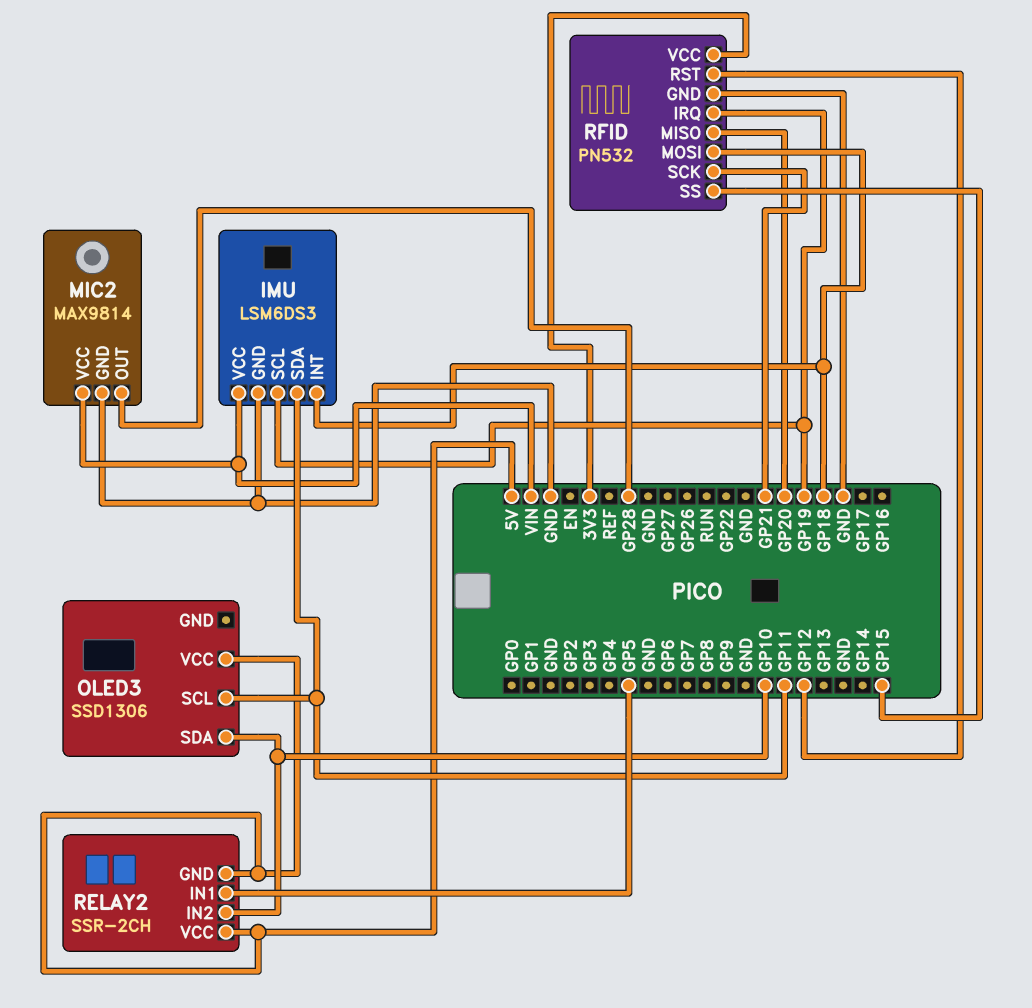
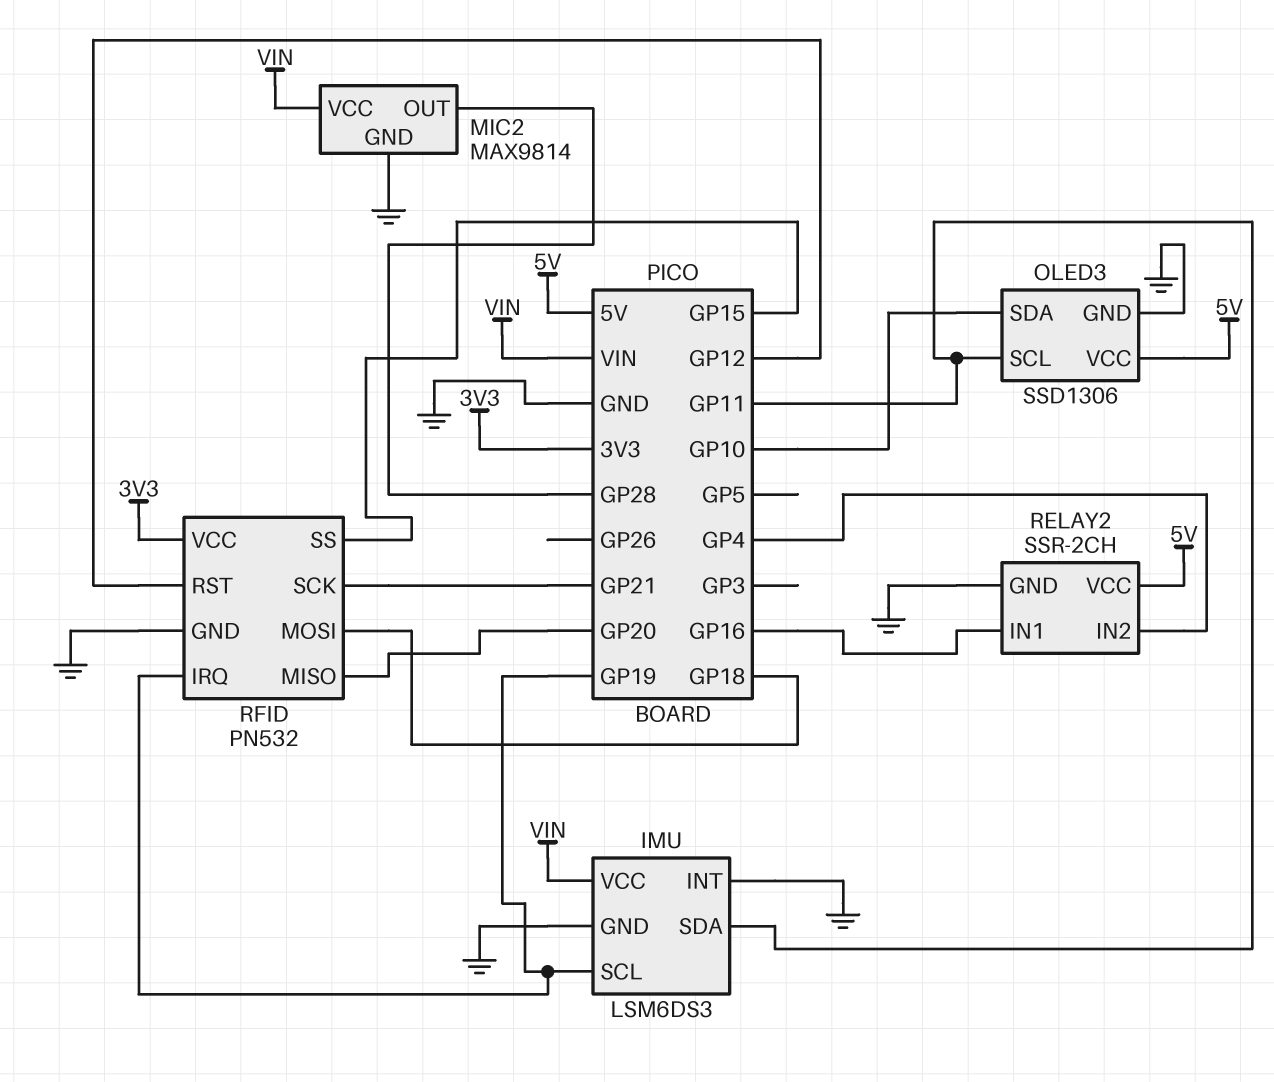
IMU pin INT: GP18 -> GND
OLED3 pin GND: none -> GND
RELAY2 pin GND: 5V -> GND
RELAY2 pin IN1: GP5 -> GP16
RELAY2 pin IN2: GP10 -> GP4

